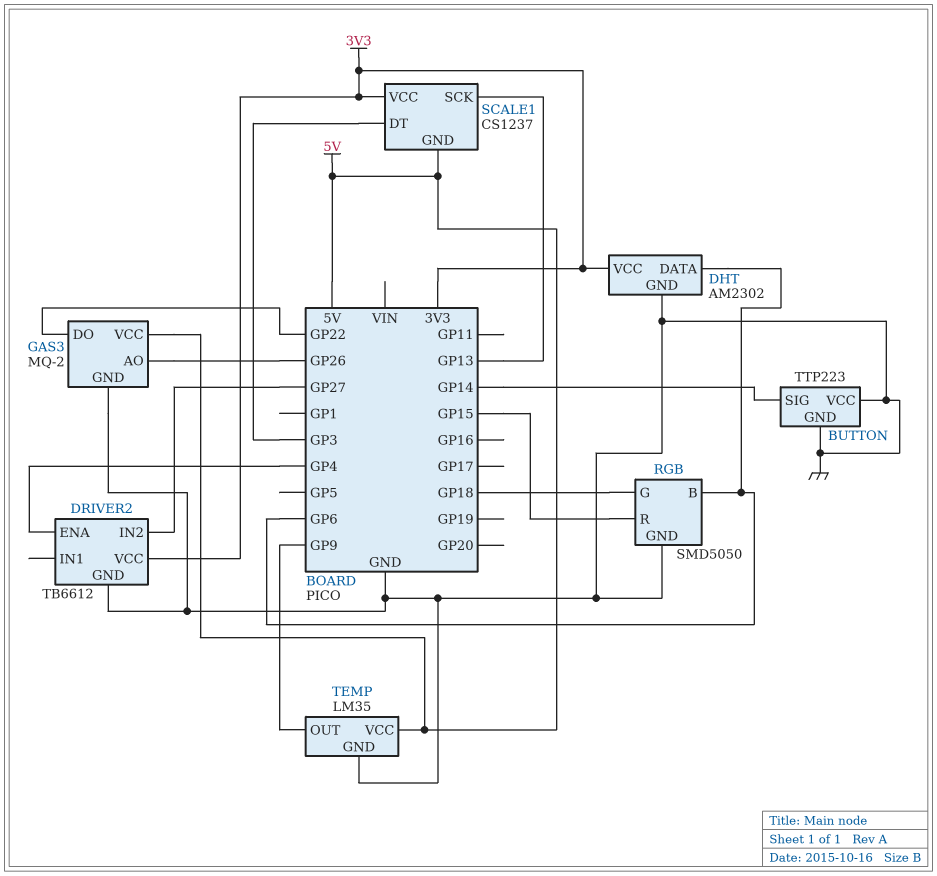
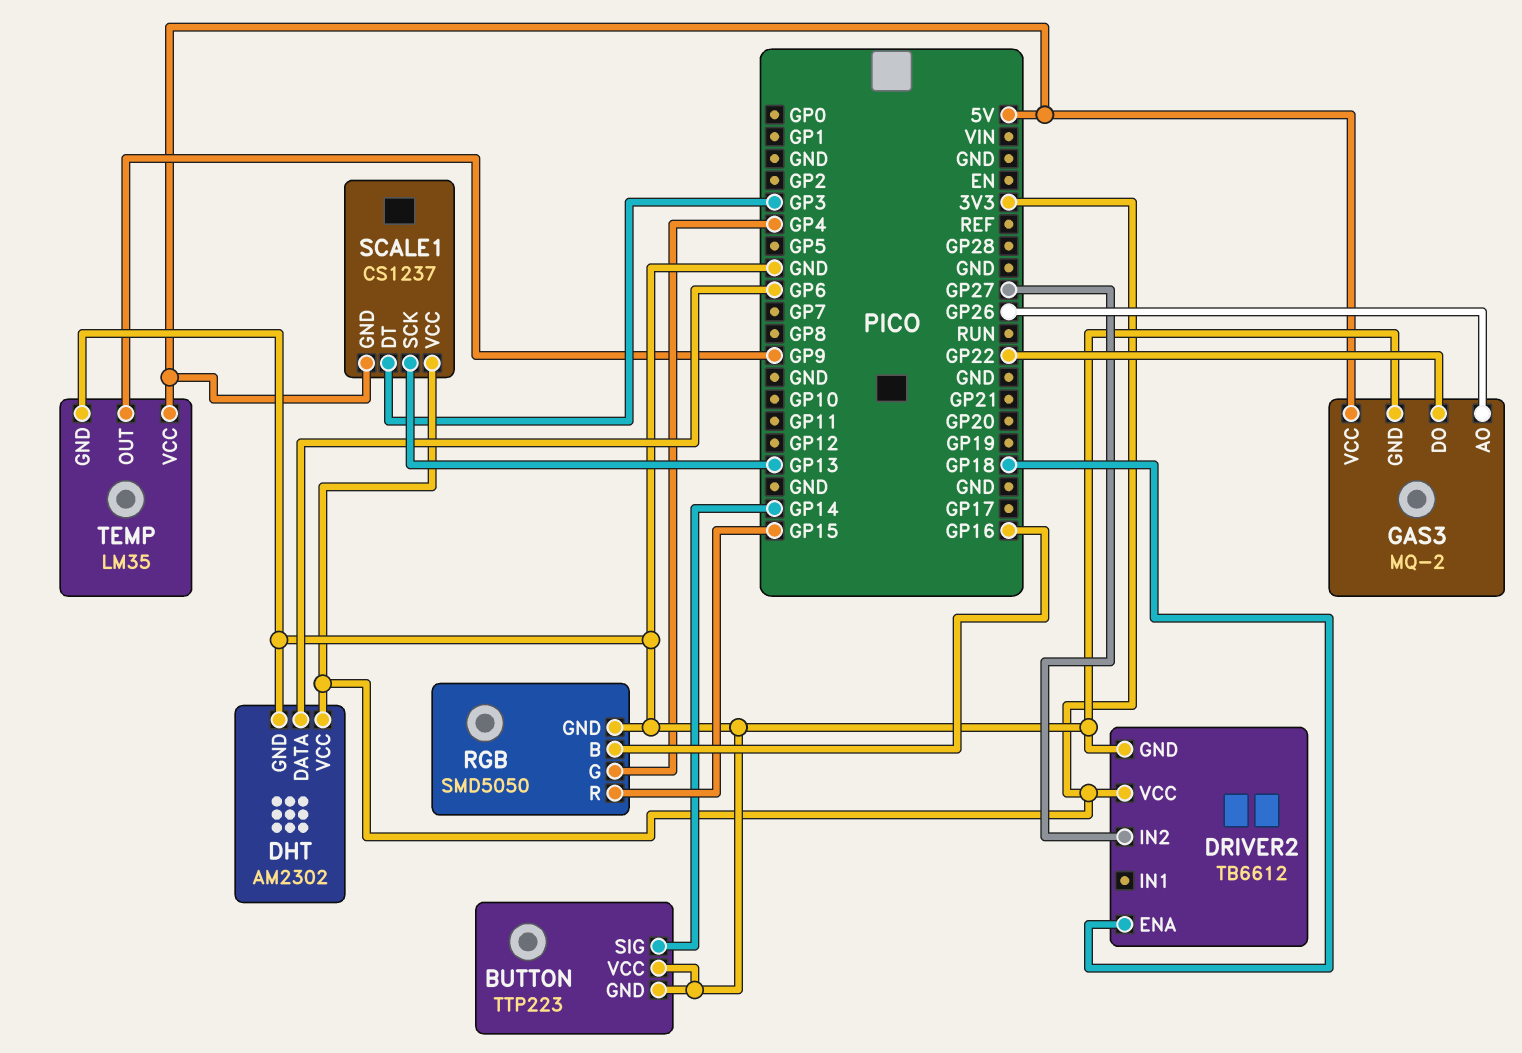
DRIVER2 pin ENA: GP4 -> GP18
RGB pin B: GP6 -> GP16
RGB pin G: GP18 -> GP4

